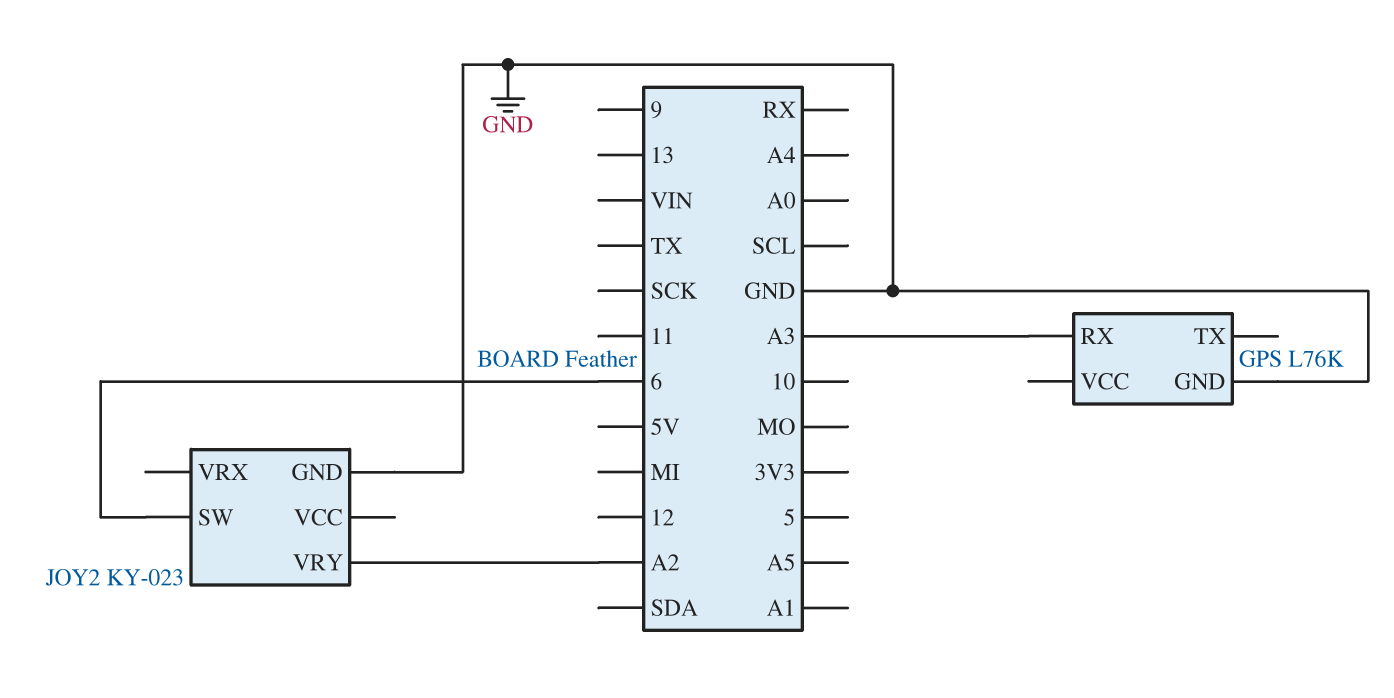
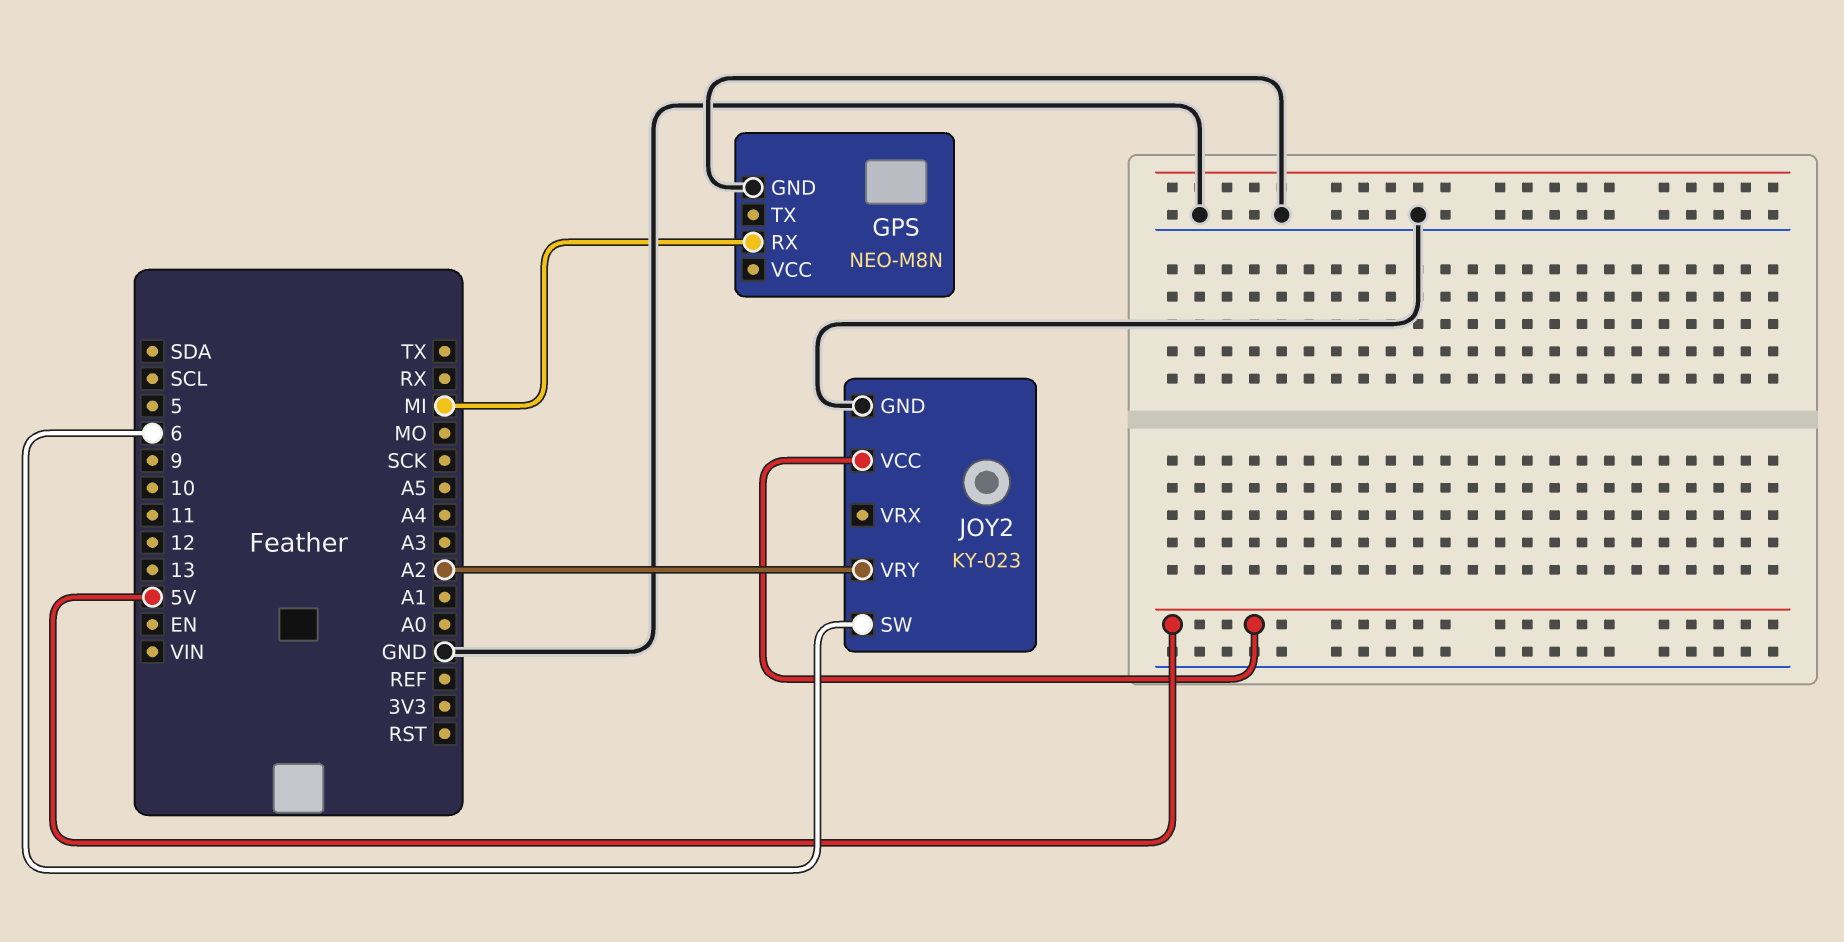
GPS: L76K -> NEO-M8N
GPS pin RX: A3 -> MI
JOY2 pin VCC: none -> 5V

